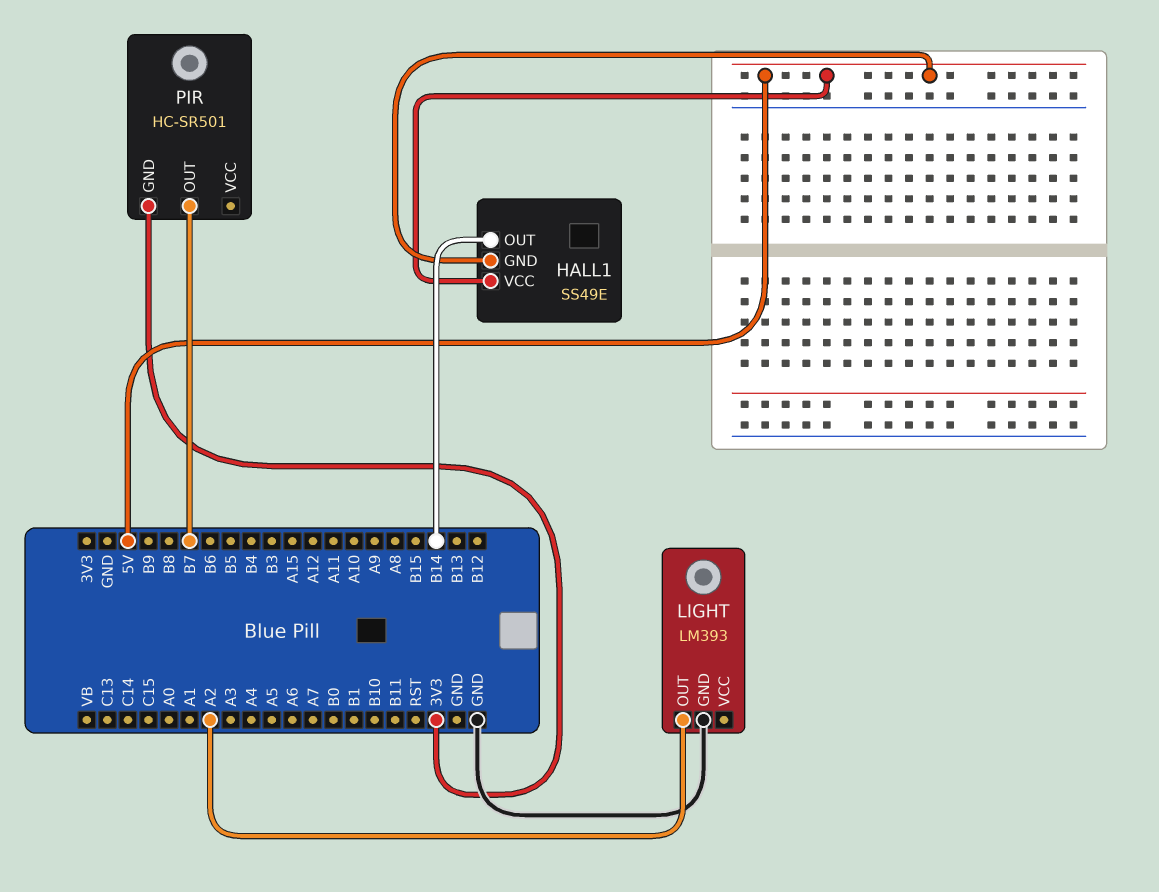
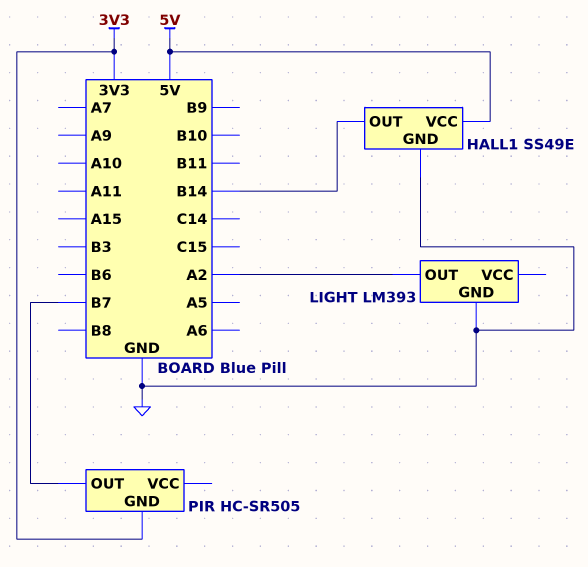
HALL1 pin GND: 5V -> GND
PIR: HC-SR501 -> HC-SR505

